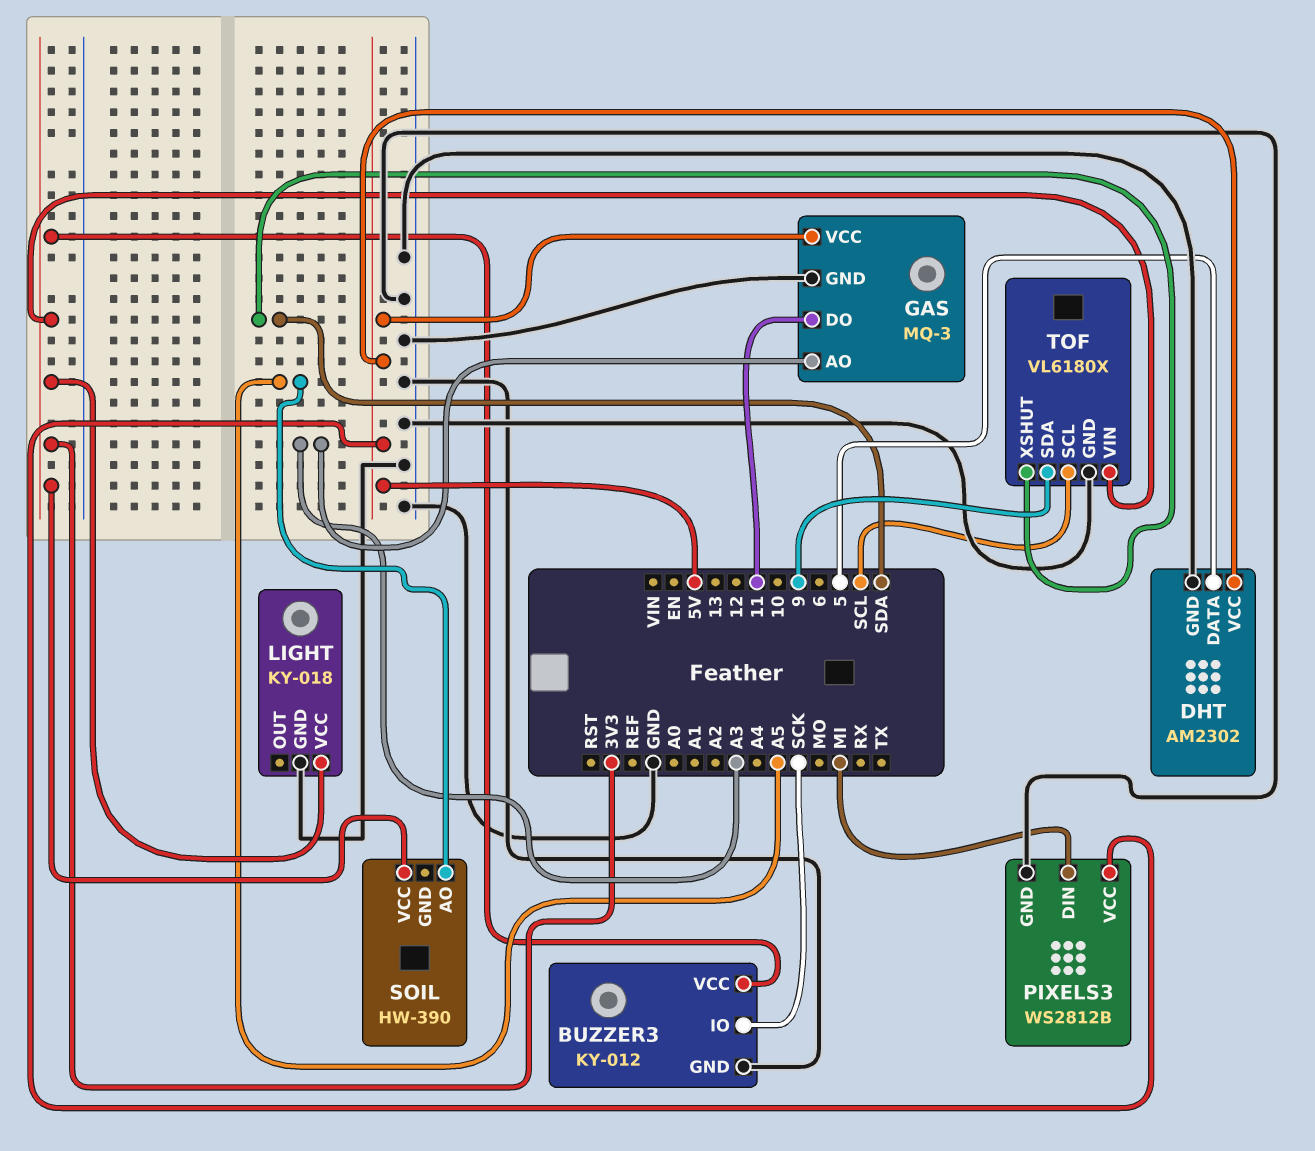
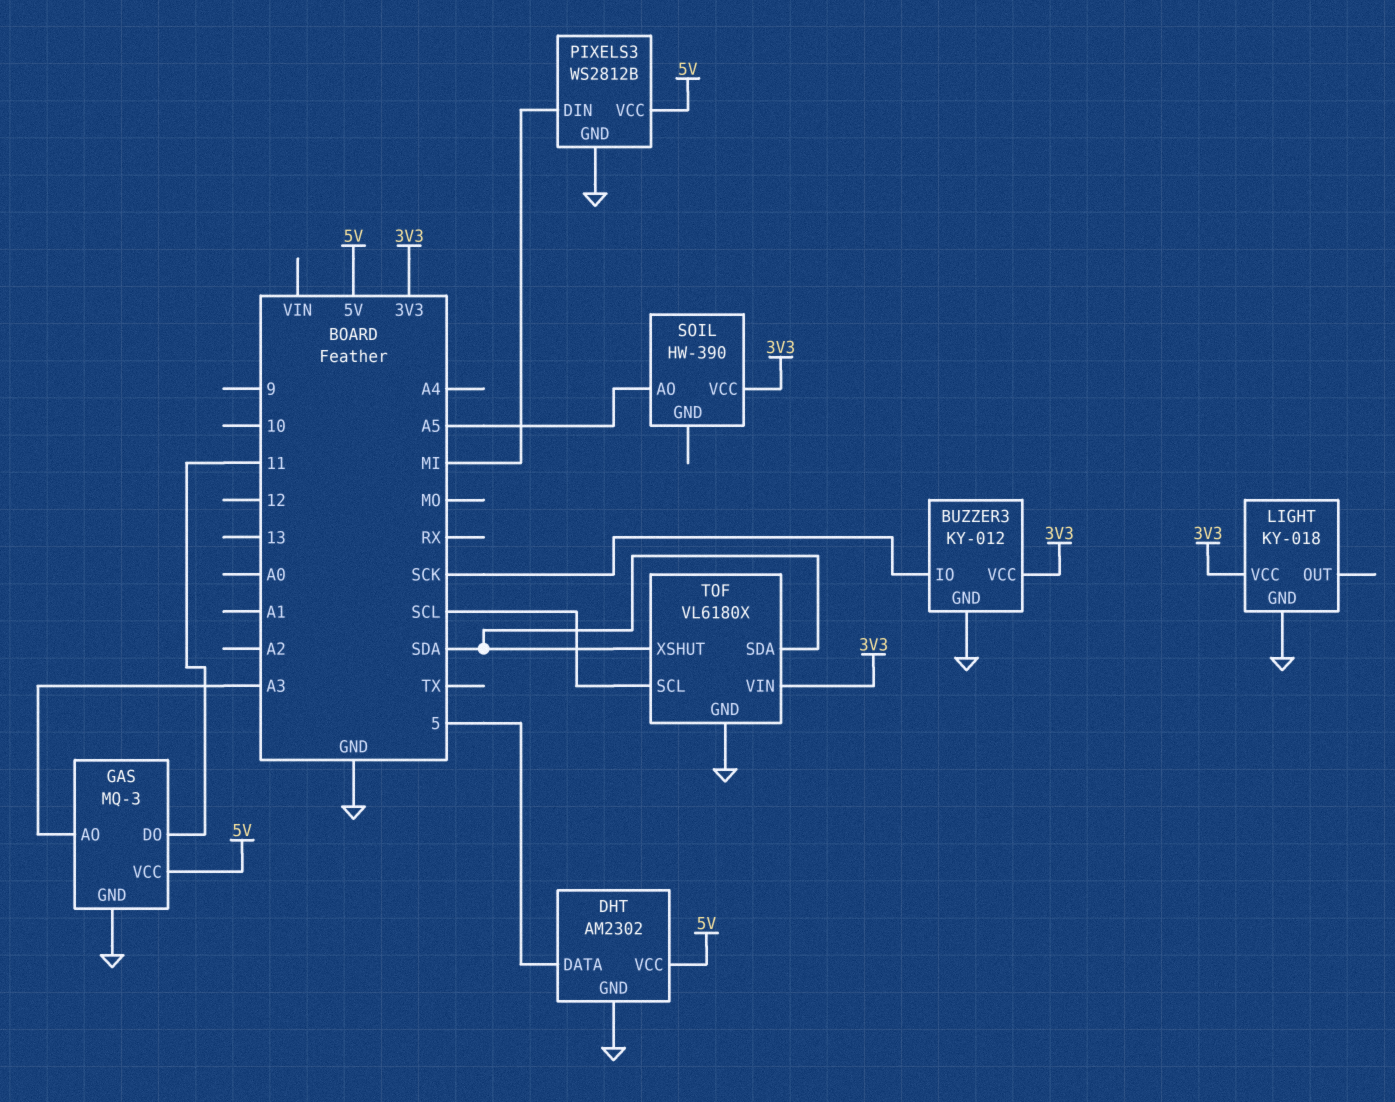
TOF pin SDA: 9 -> SDA

